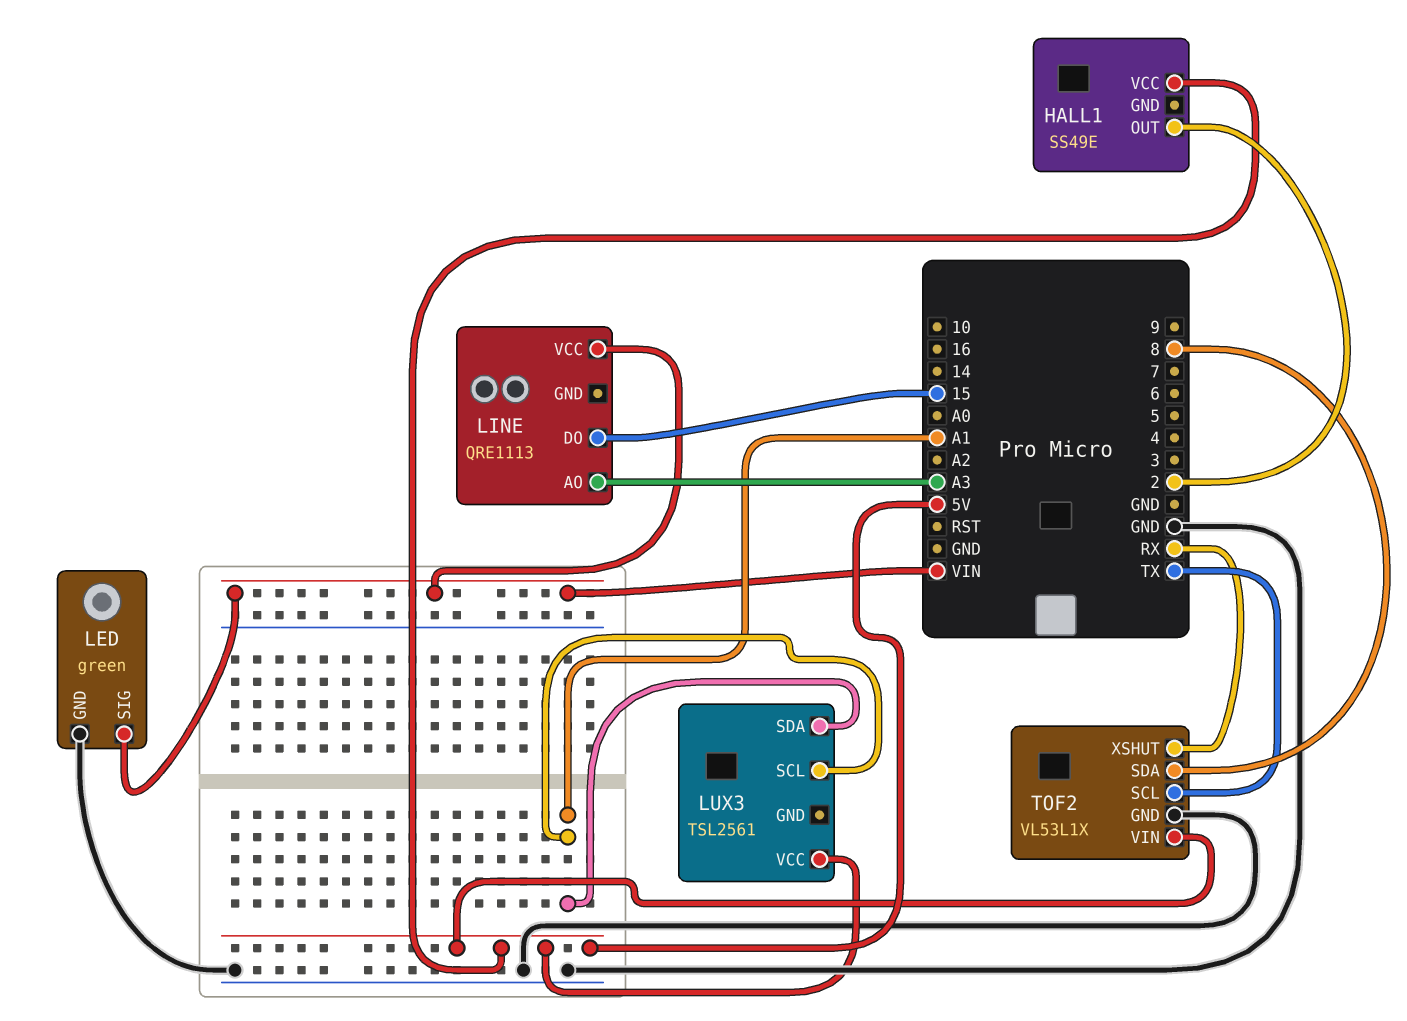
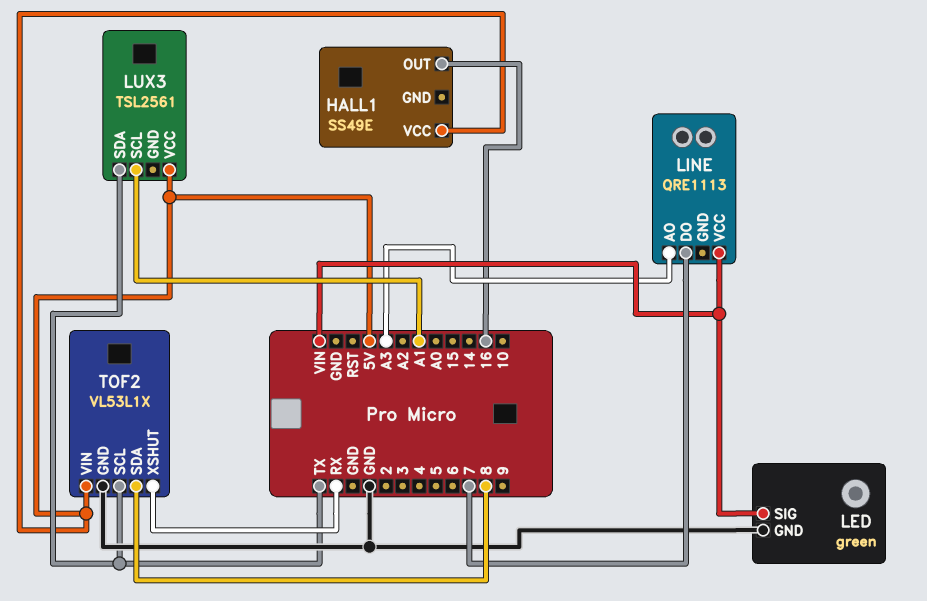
HALL1 pin OUT: 2 -> 16
LINE pin DO: 15 -> 7
LUX3 pin SDA: A1 -> TX

